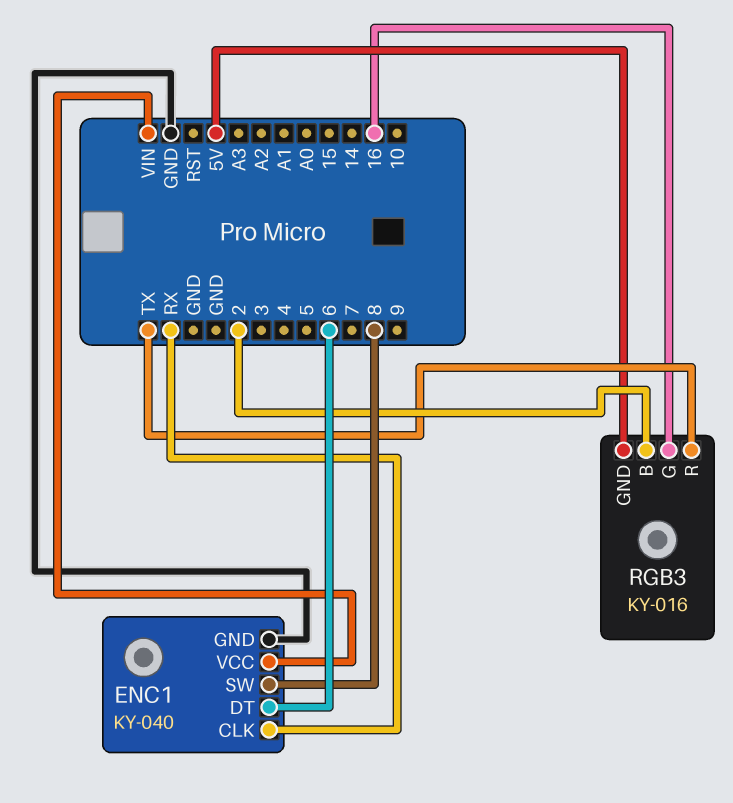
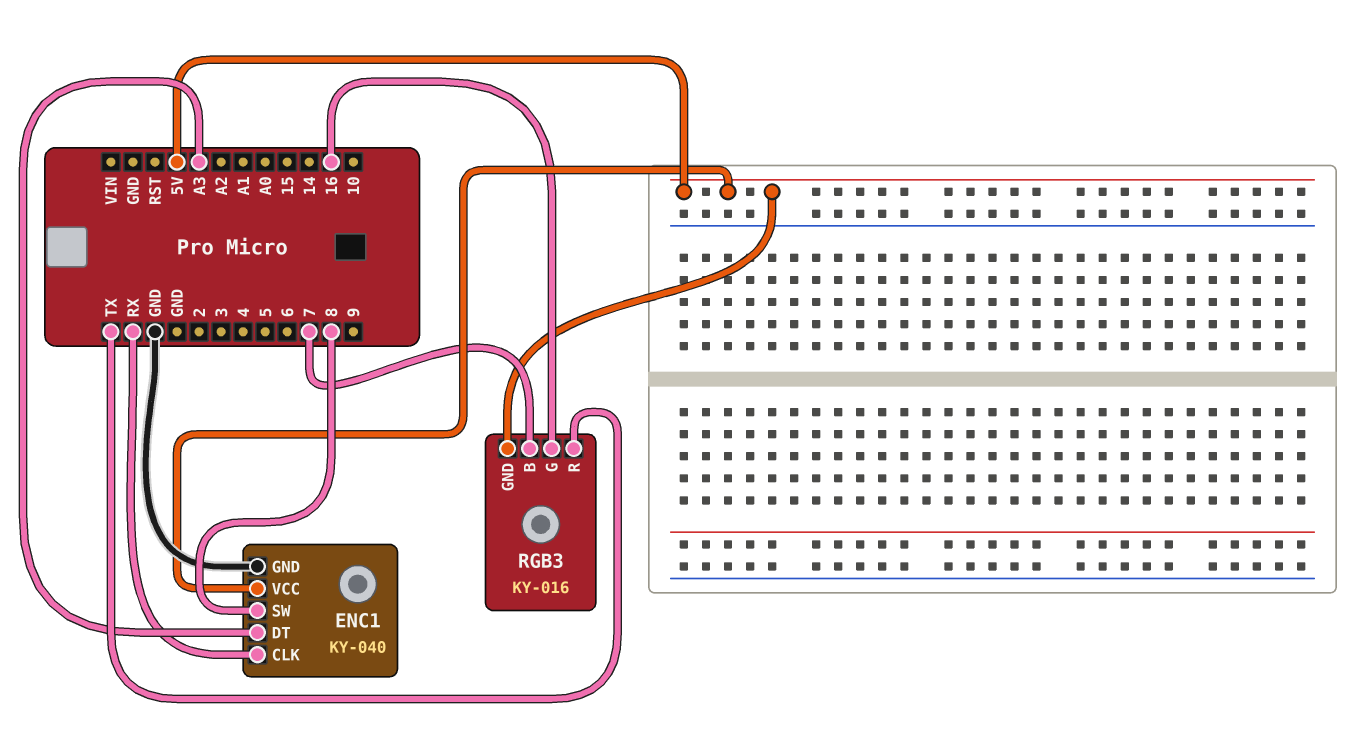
ENC1 pin DT: 6 -> A3
ENC1 pin VCC: VIN -> 5V
RGB3 pin B: 2 -> 7

